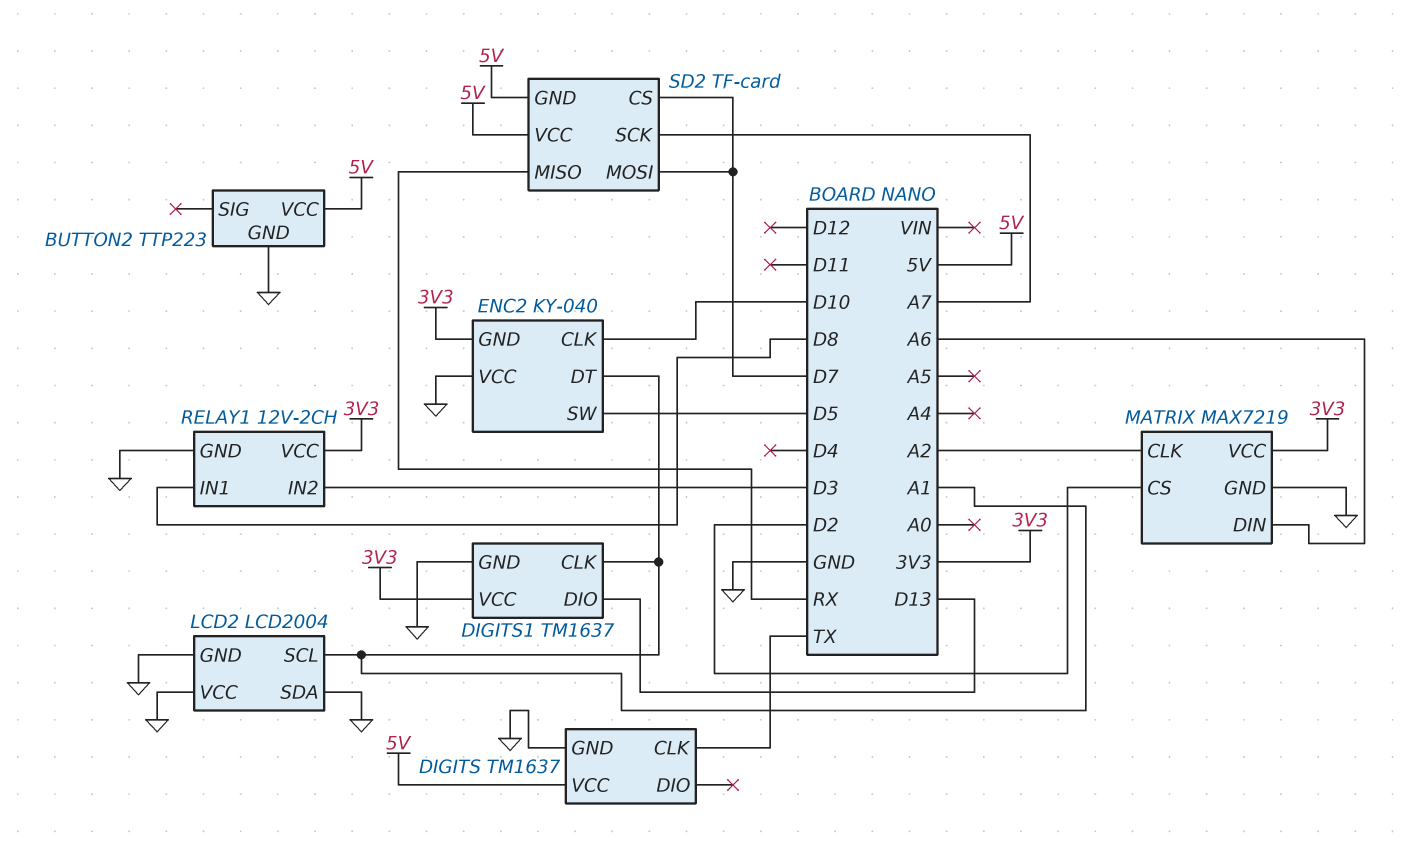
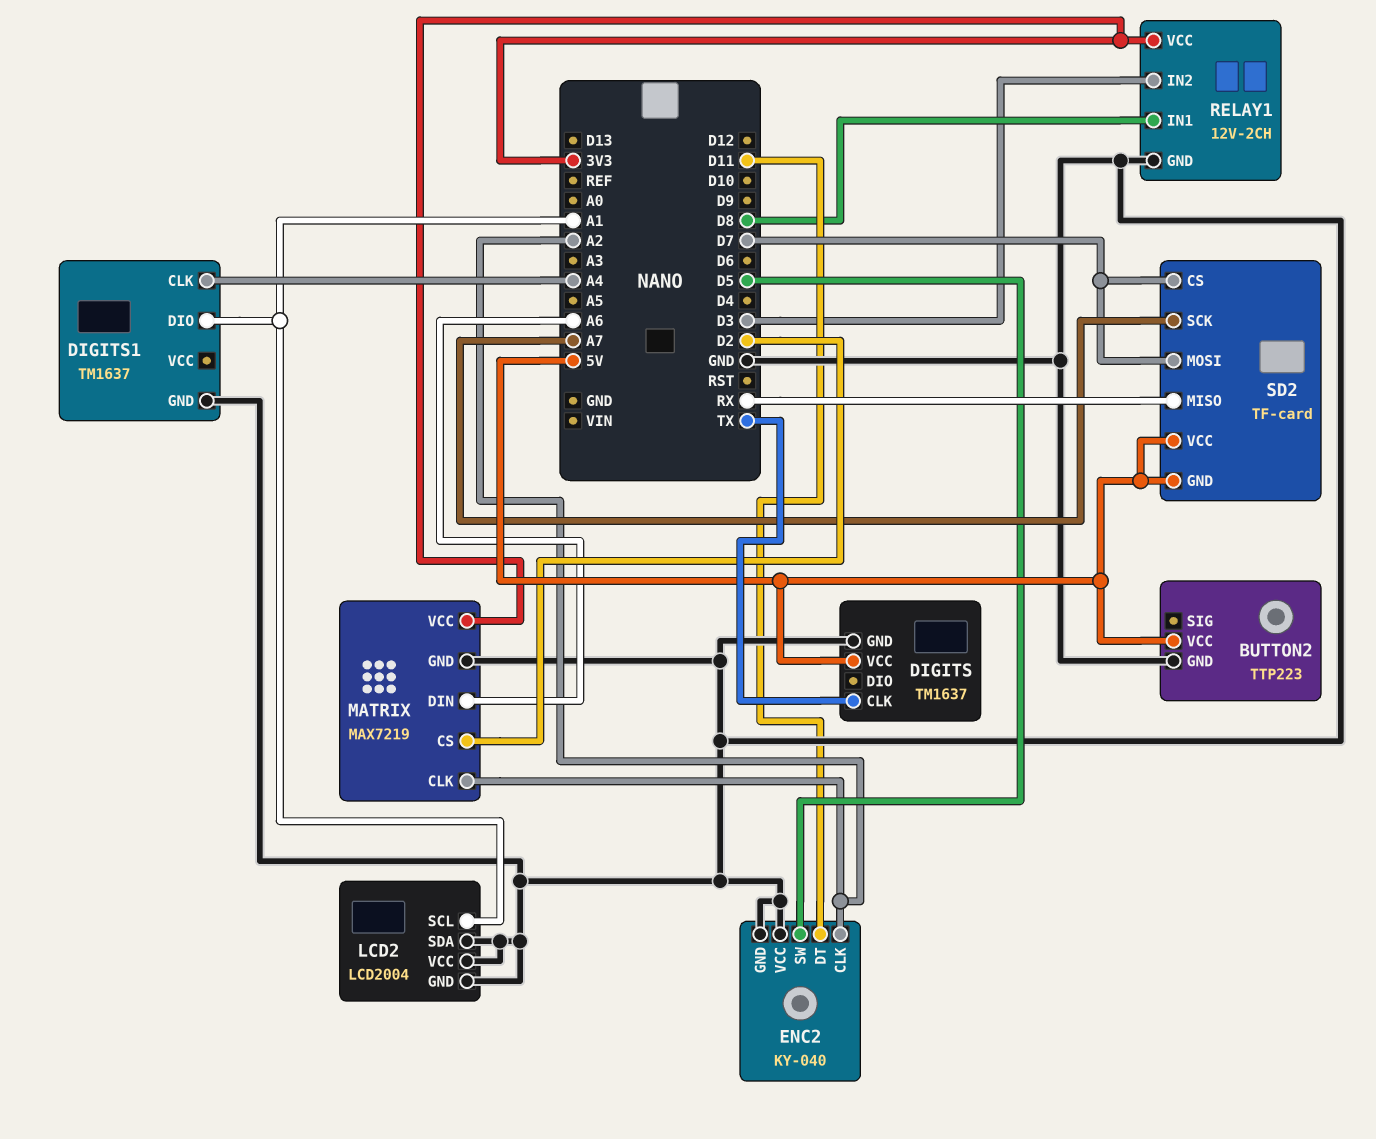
DIGITS1 pin CLK: A1 -> A4
DIGITS1 pin DIO: D13 -> A1
DIGITS1 pin VCC: 3V3 -> none
ENC2 pin CLK: D10 -> A2
ENC2 pin DT: A1 -> D11
ENC2 pin GND: 3V3 -> GND

